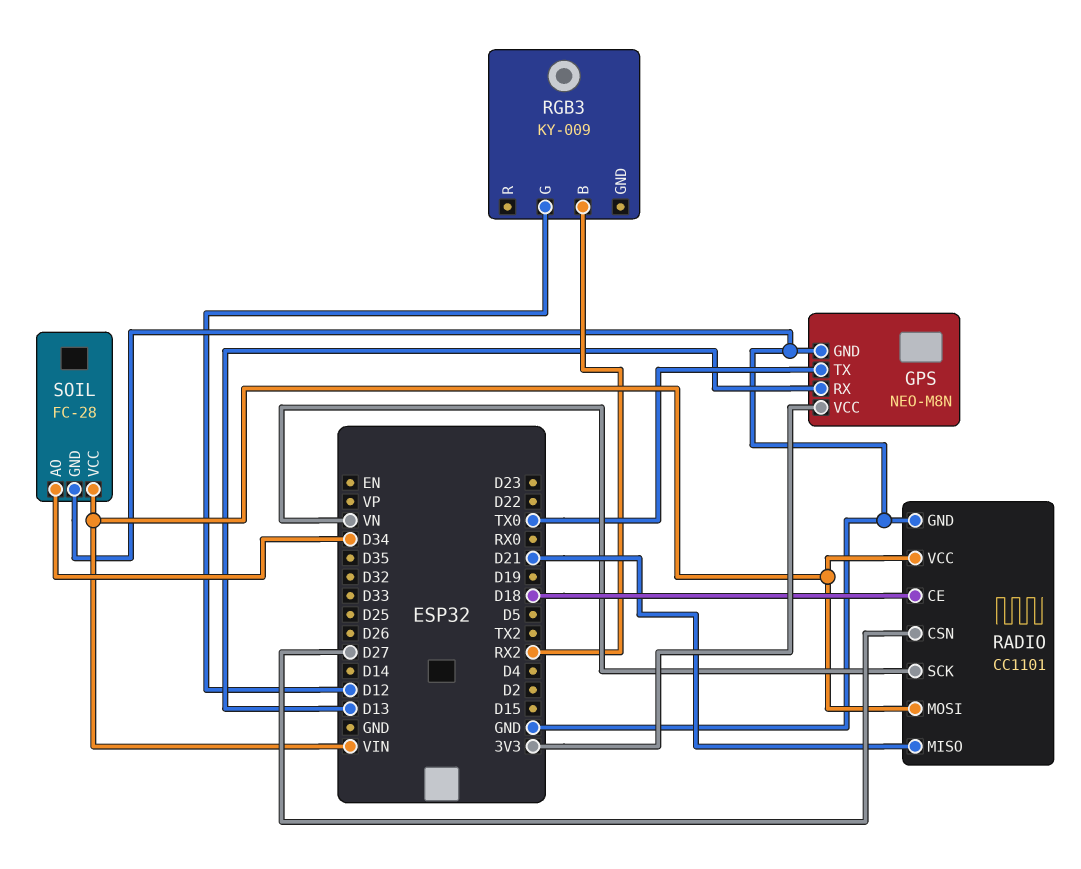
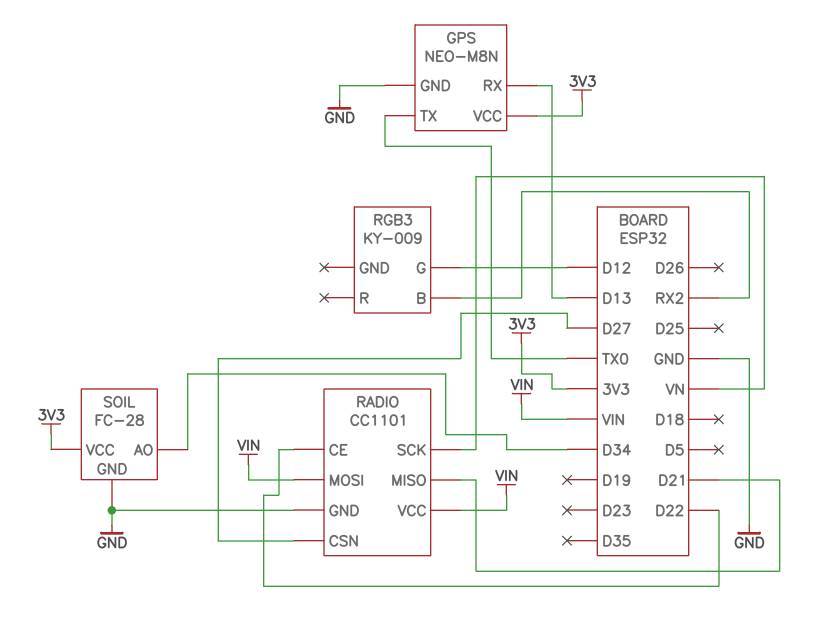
RADIO pin CE: D18 -> D22
SOIL pin VCC: VIN -> 3V3

